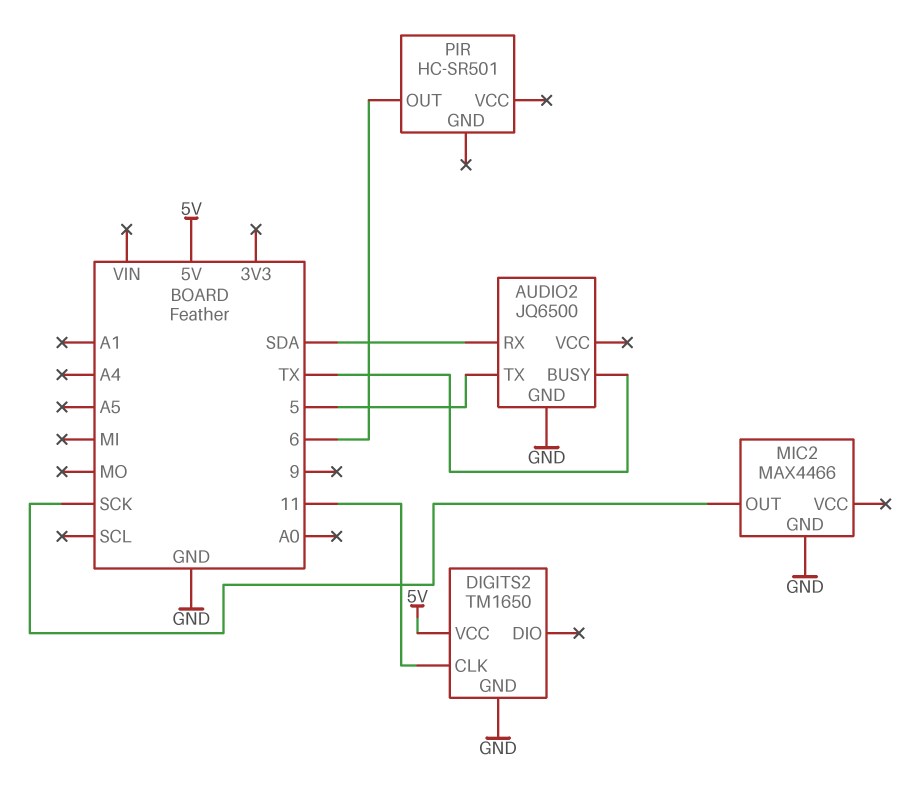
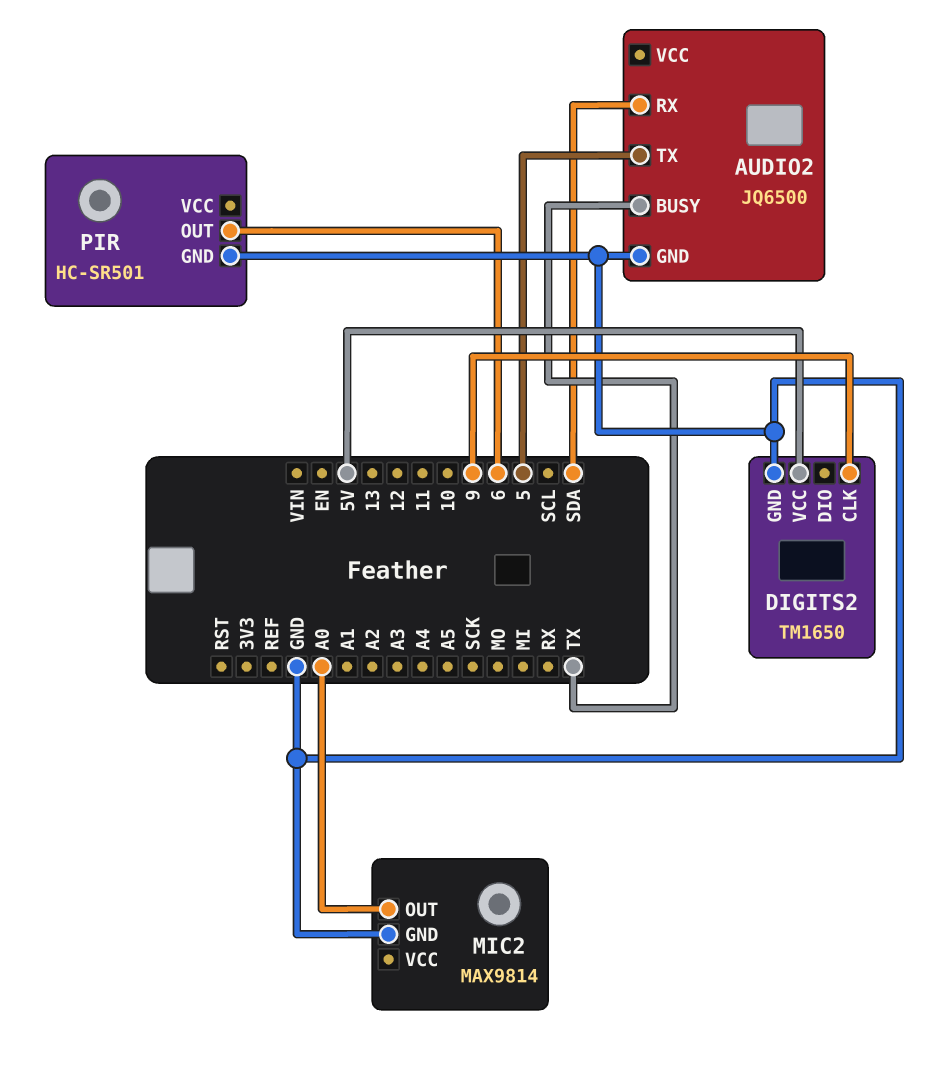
DIGITS2 pin CLK: 11 -> 9
MIC2: MAX4466 -> MAX9814
MIC2 pin OUT: SCK -> A0
PIR pin GND: none -> GND

